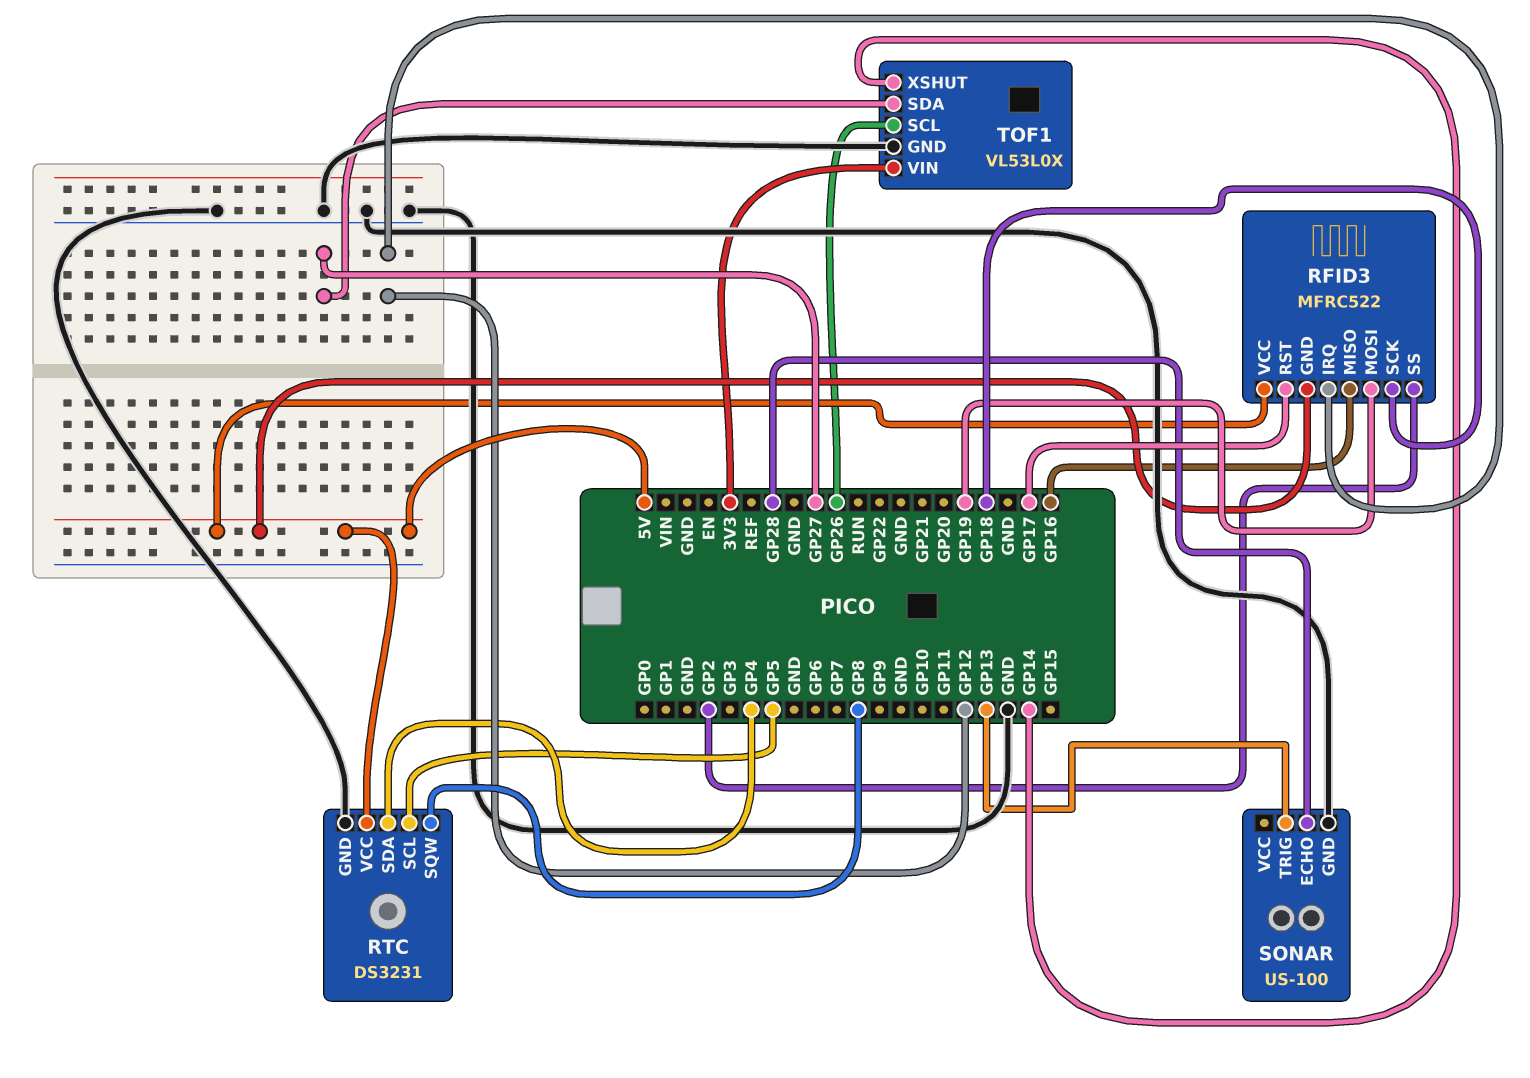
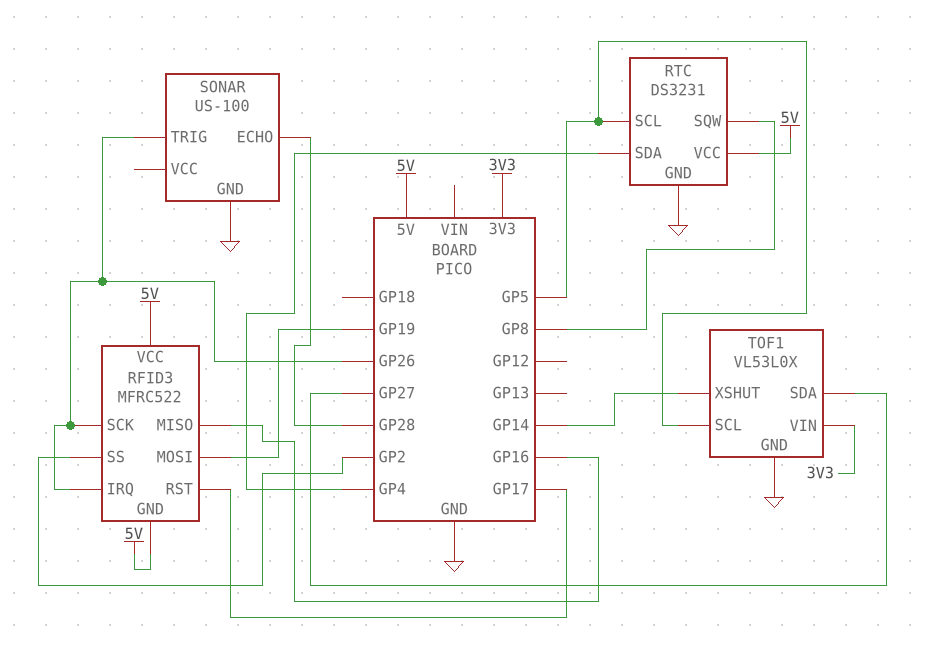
RFID3 pin IRQ: GP12 -> GP26
RFID3 pin SCK: GP18 -> GP26
SONAR pin TRIG: GP13 -> GP26
TOF1 pin SCL: GP26 -> GP5

